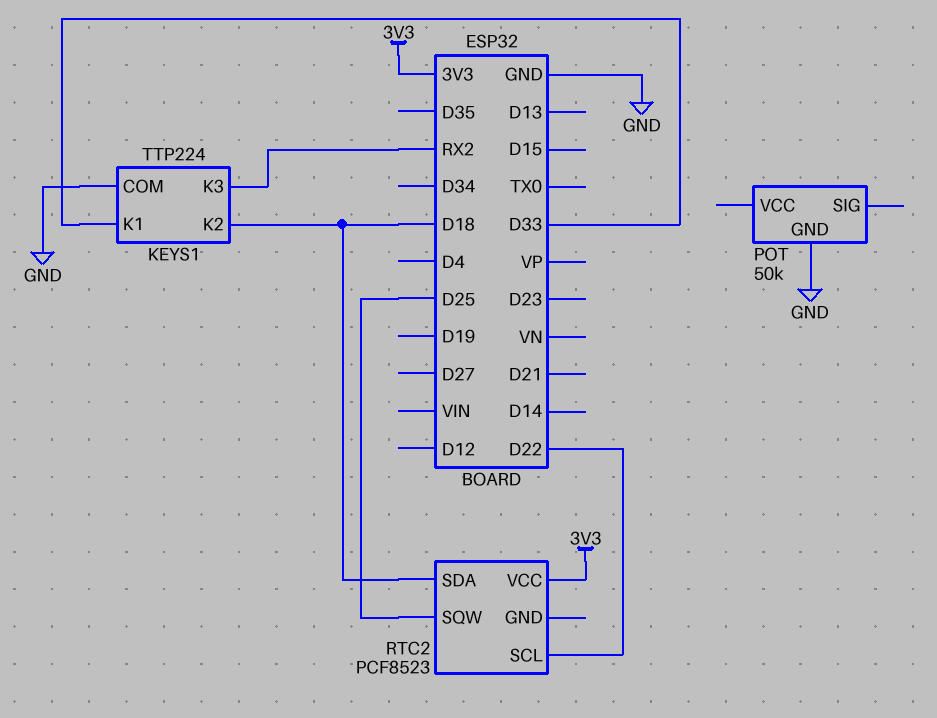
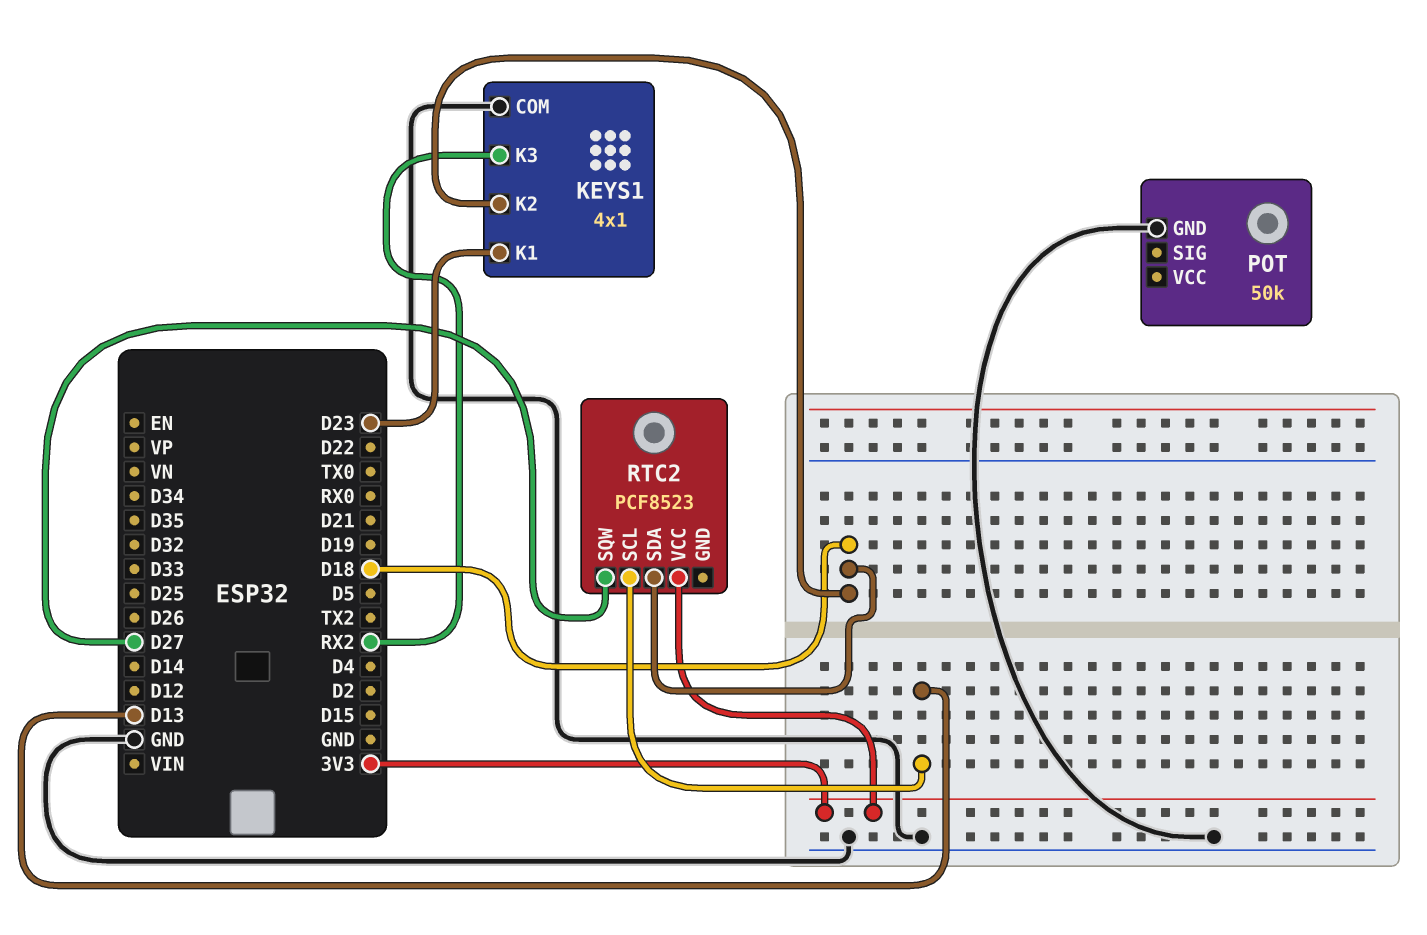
KEYS1: TTP224 -> 4x1
KEYS1 pin K1: D33 -> D23
RTC2 pin SCL: D22 -> D13
RTC2 pin SQW: D25 -> D27

